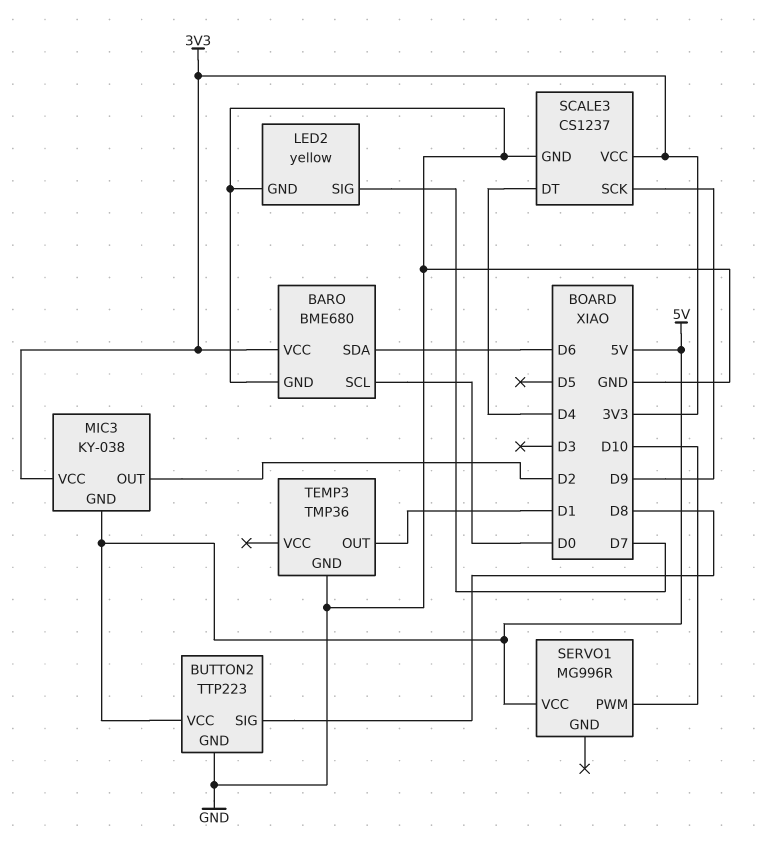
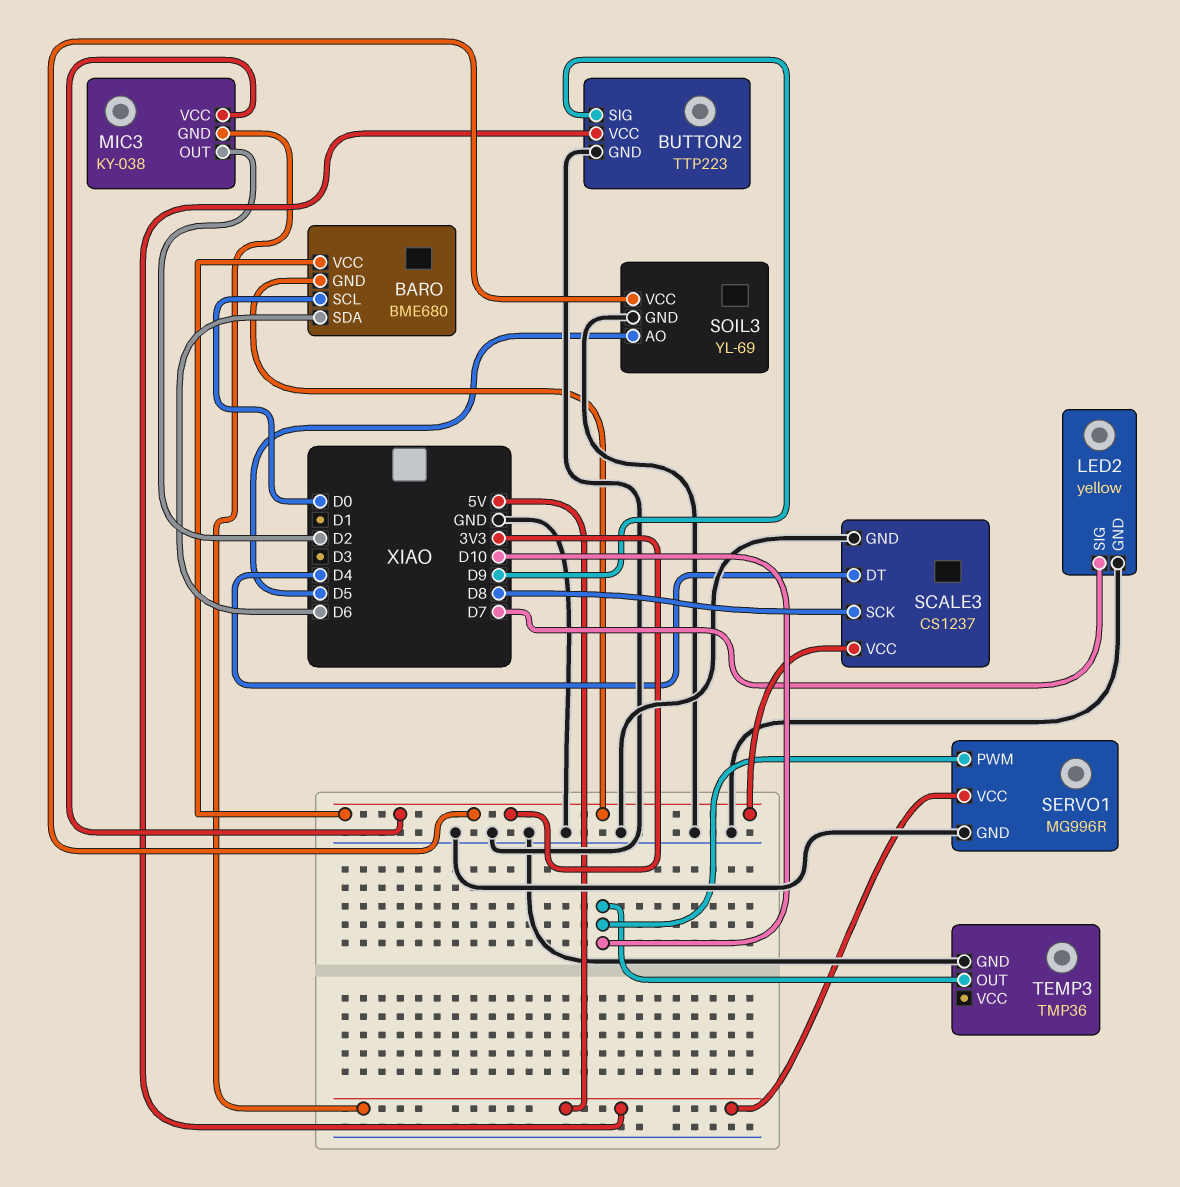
BARO pin GND: GND -> 3V3
BUTTON2 pin SIG: D8 -> D9
SCALE3 pin SCK: D9 -> D8
SERVO1 pin GND: none -> GND
SOIL3: none -> YL-69
SOIL3 pin AO: none -> D5
SOIL3 pin GND: none -> GND
SOIL3 pin VCC: none -> 3V3
TEMP3 pin OUT: D1 -> D10

